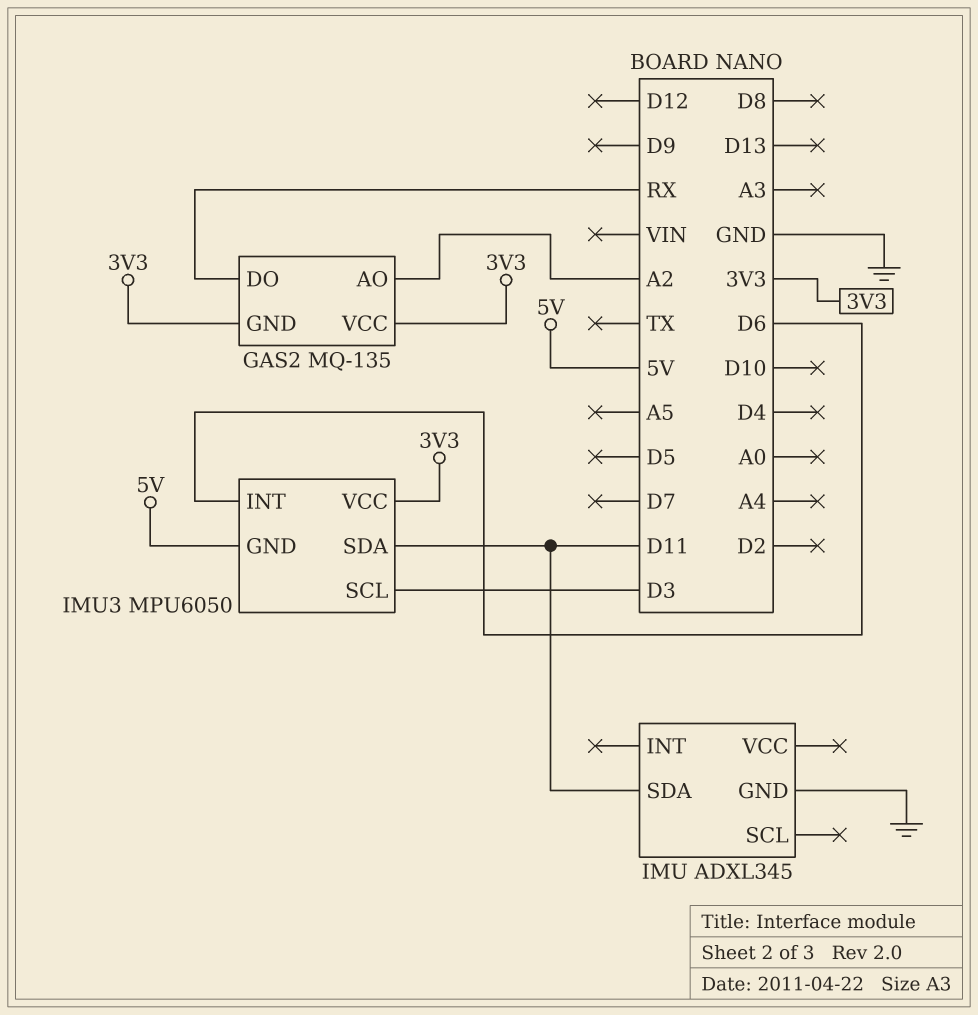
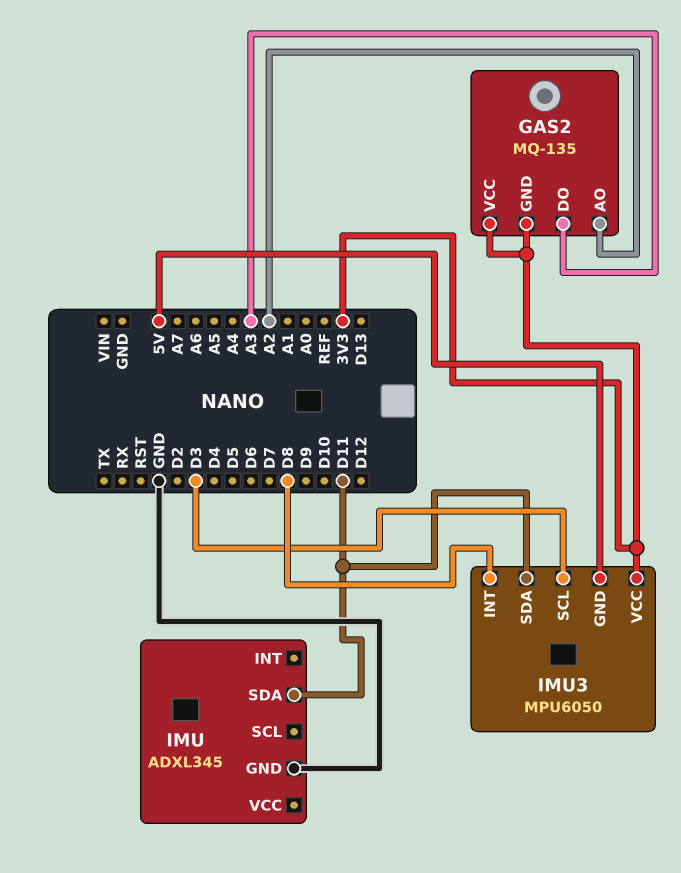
GAS2 pin DO: RX -> A3
IMU3 pin INT: D6 -> D8

